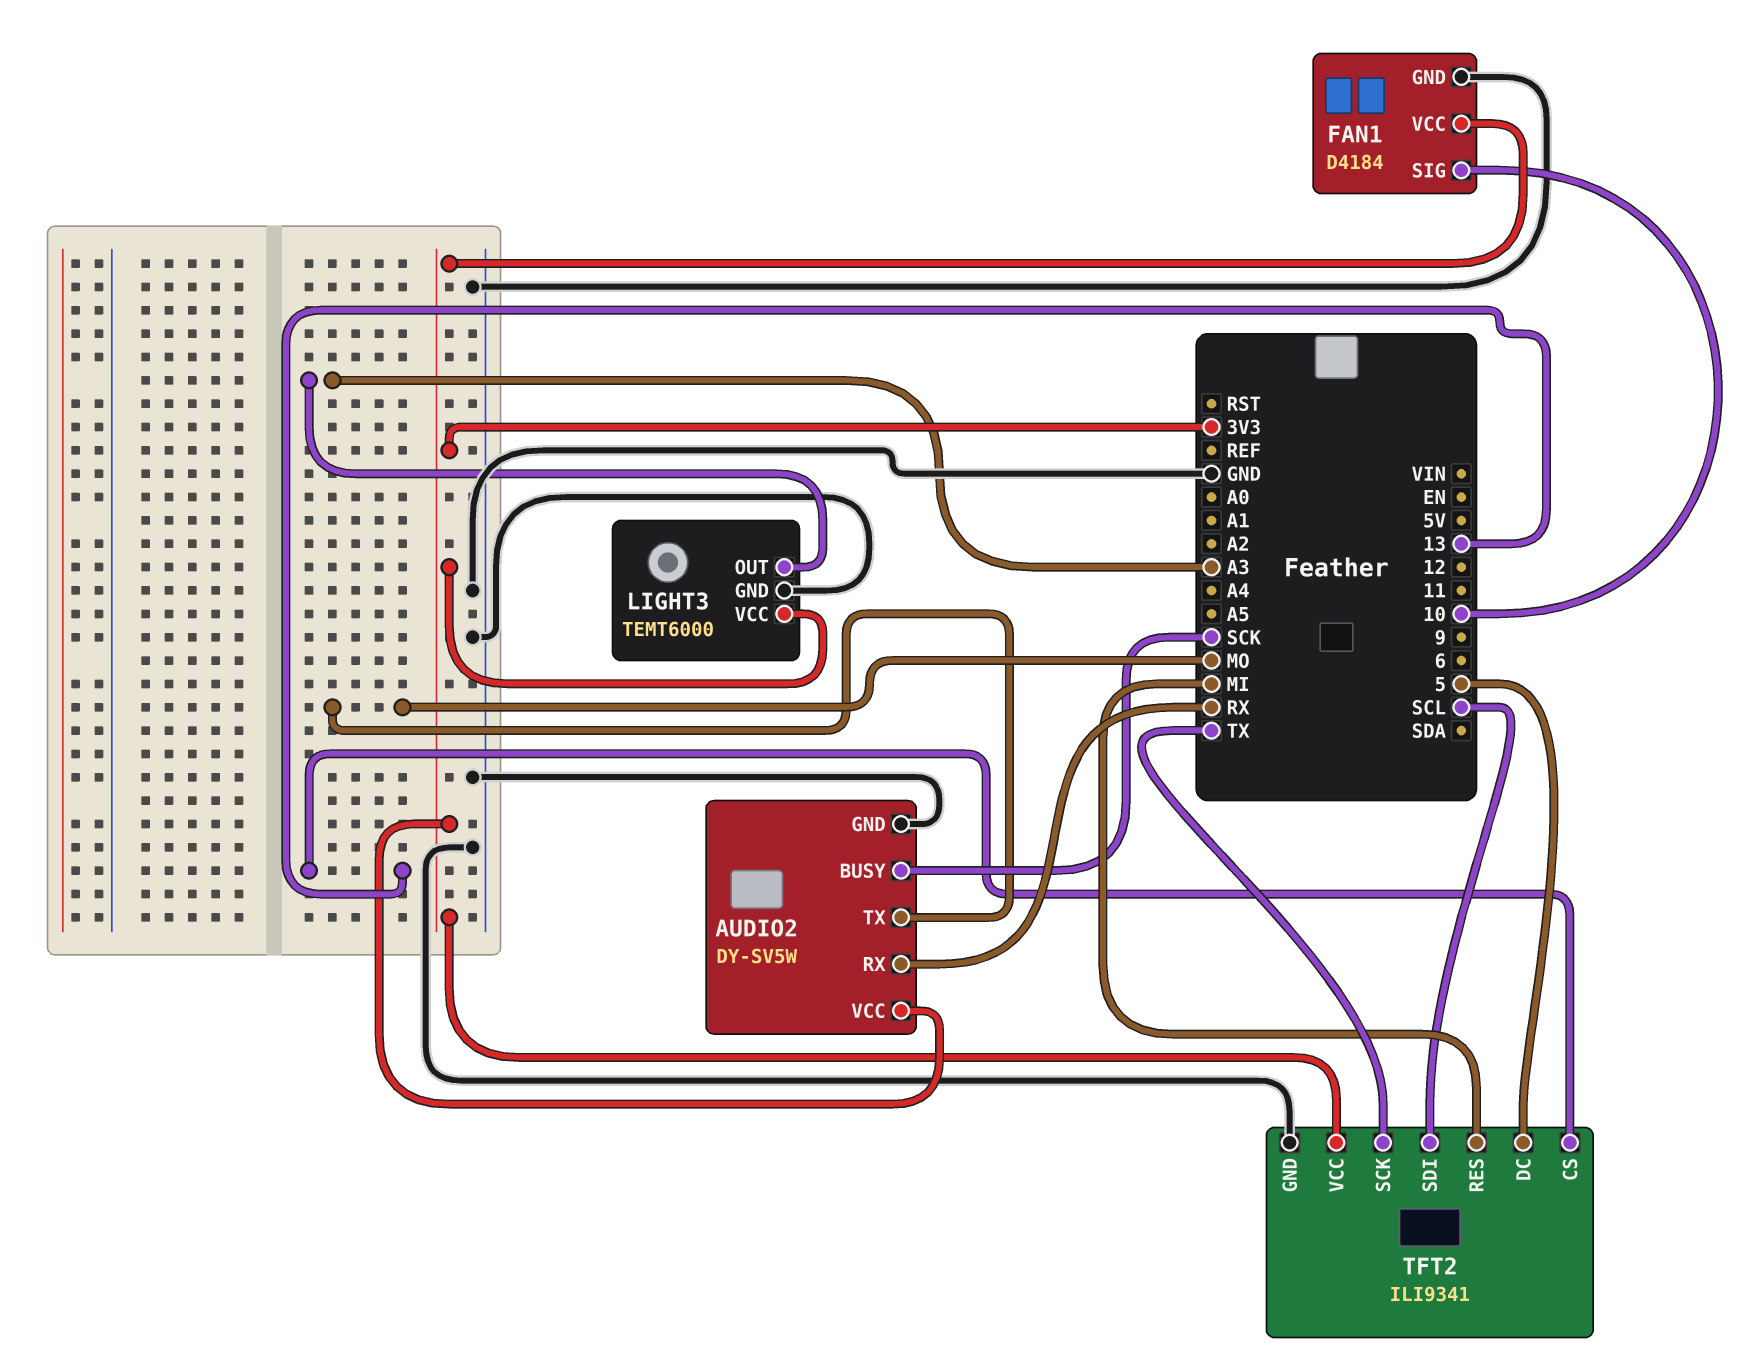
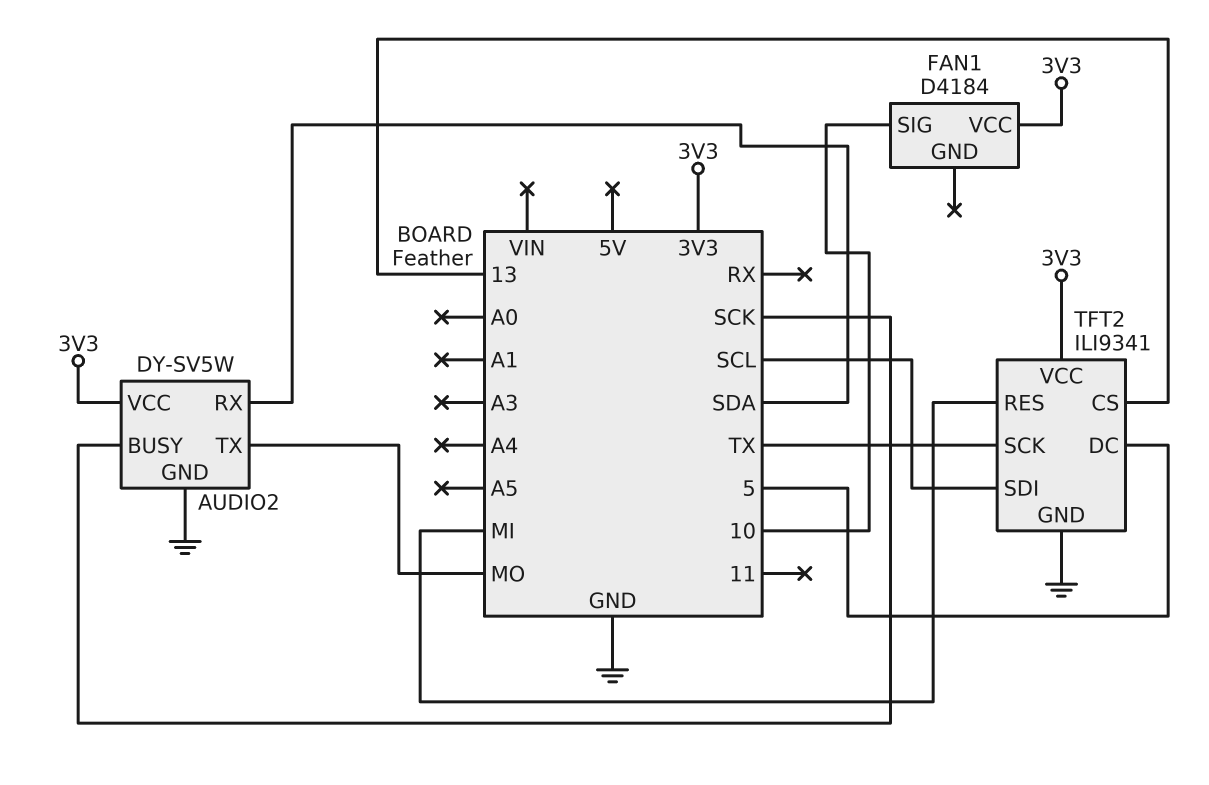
AUDIO2 pin RX: RX -> SDA
FAN1 pin GND: GND -> none
LIGHT3: TEMT6000 -> none
LIGHT3 pin GND: GND -> none
LIGHT3 pin OUT: A3 -> none
LIGHT3 pin VCC: 3V3 -> none

